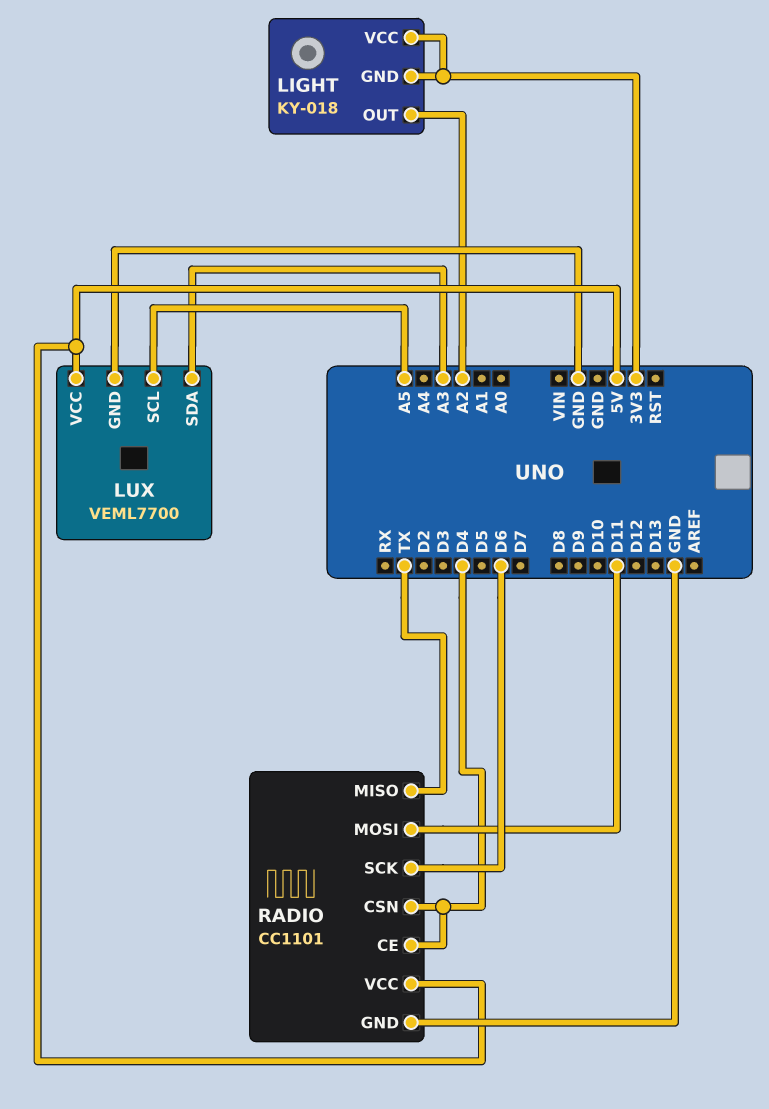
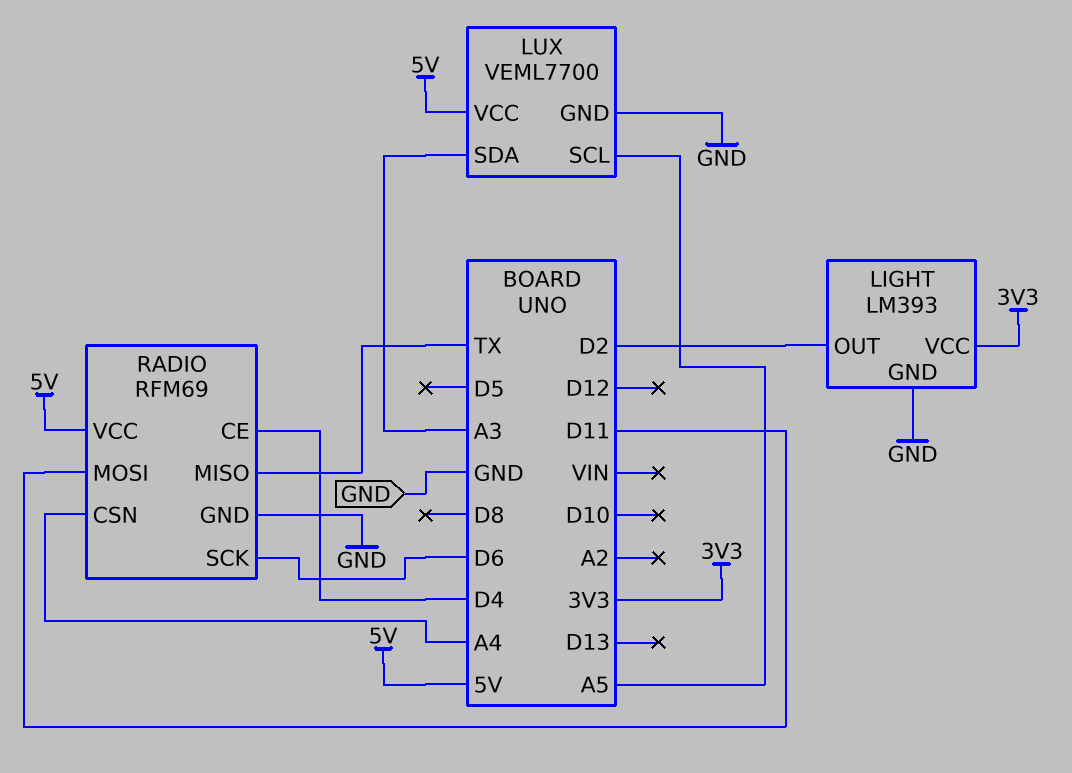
LIGHT: KY-018 -> LM393
LIGHT pin GND: 3V3 -> GND
LIGHT pin OUT: A2 -> D2
RADIO: CC1101 -> RFM69
RADIO pin CSN: D4 -> A4

